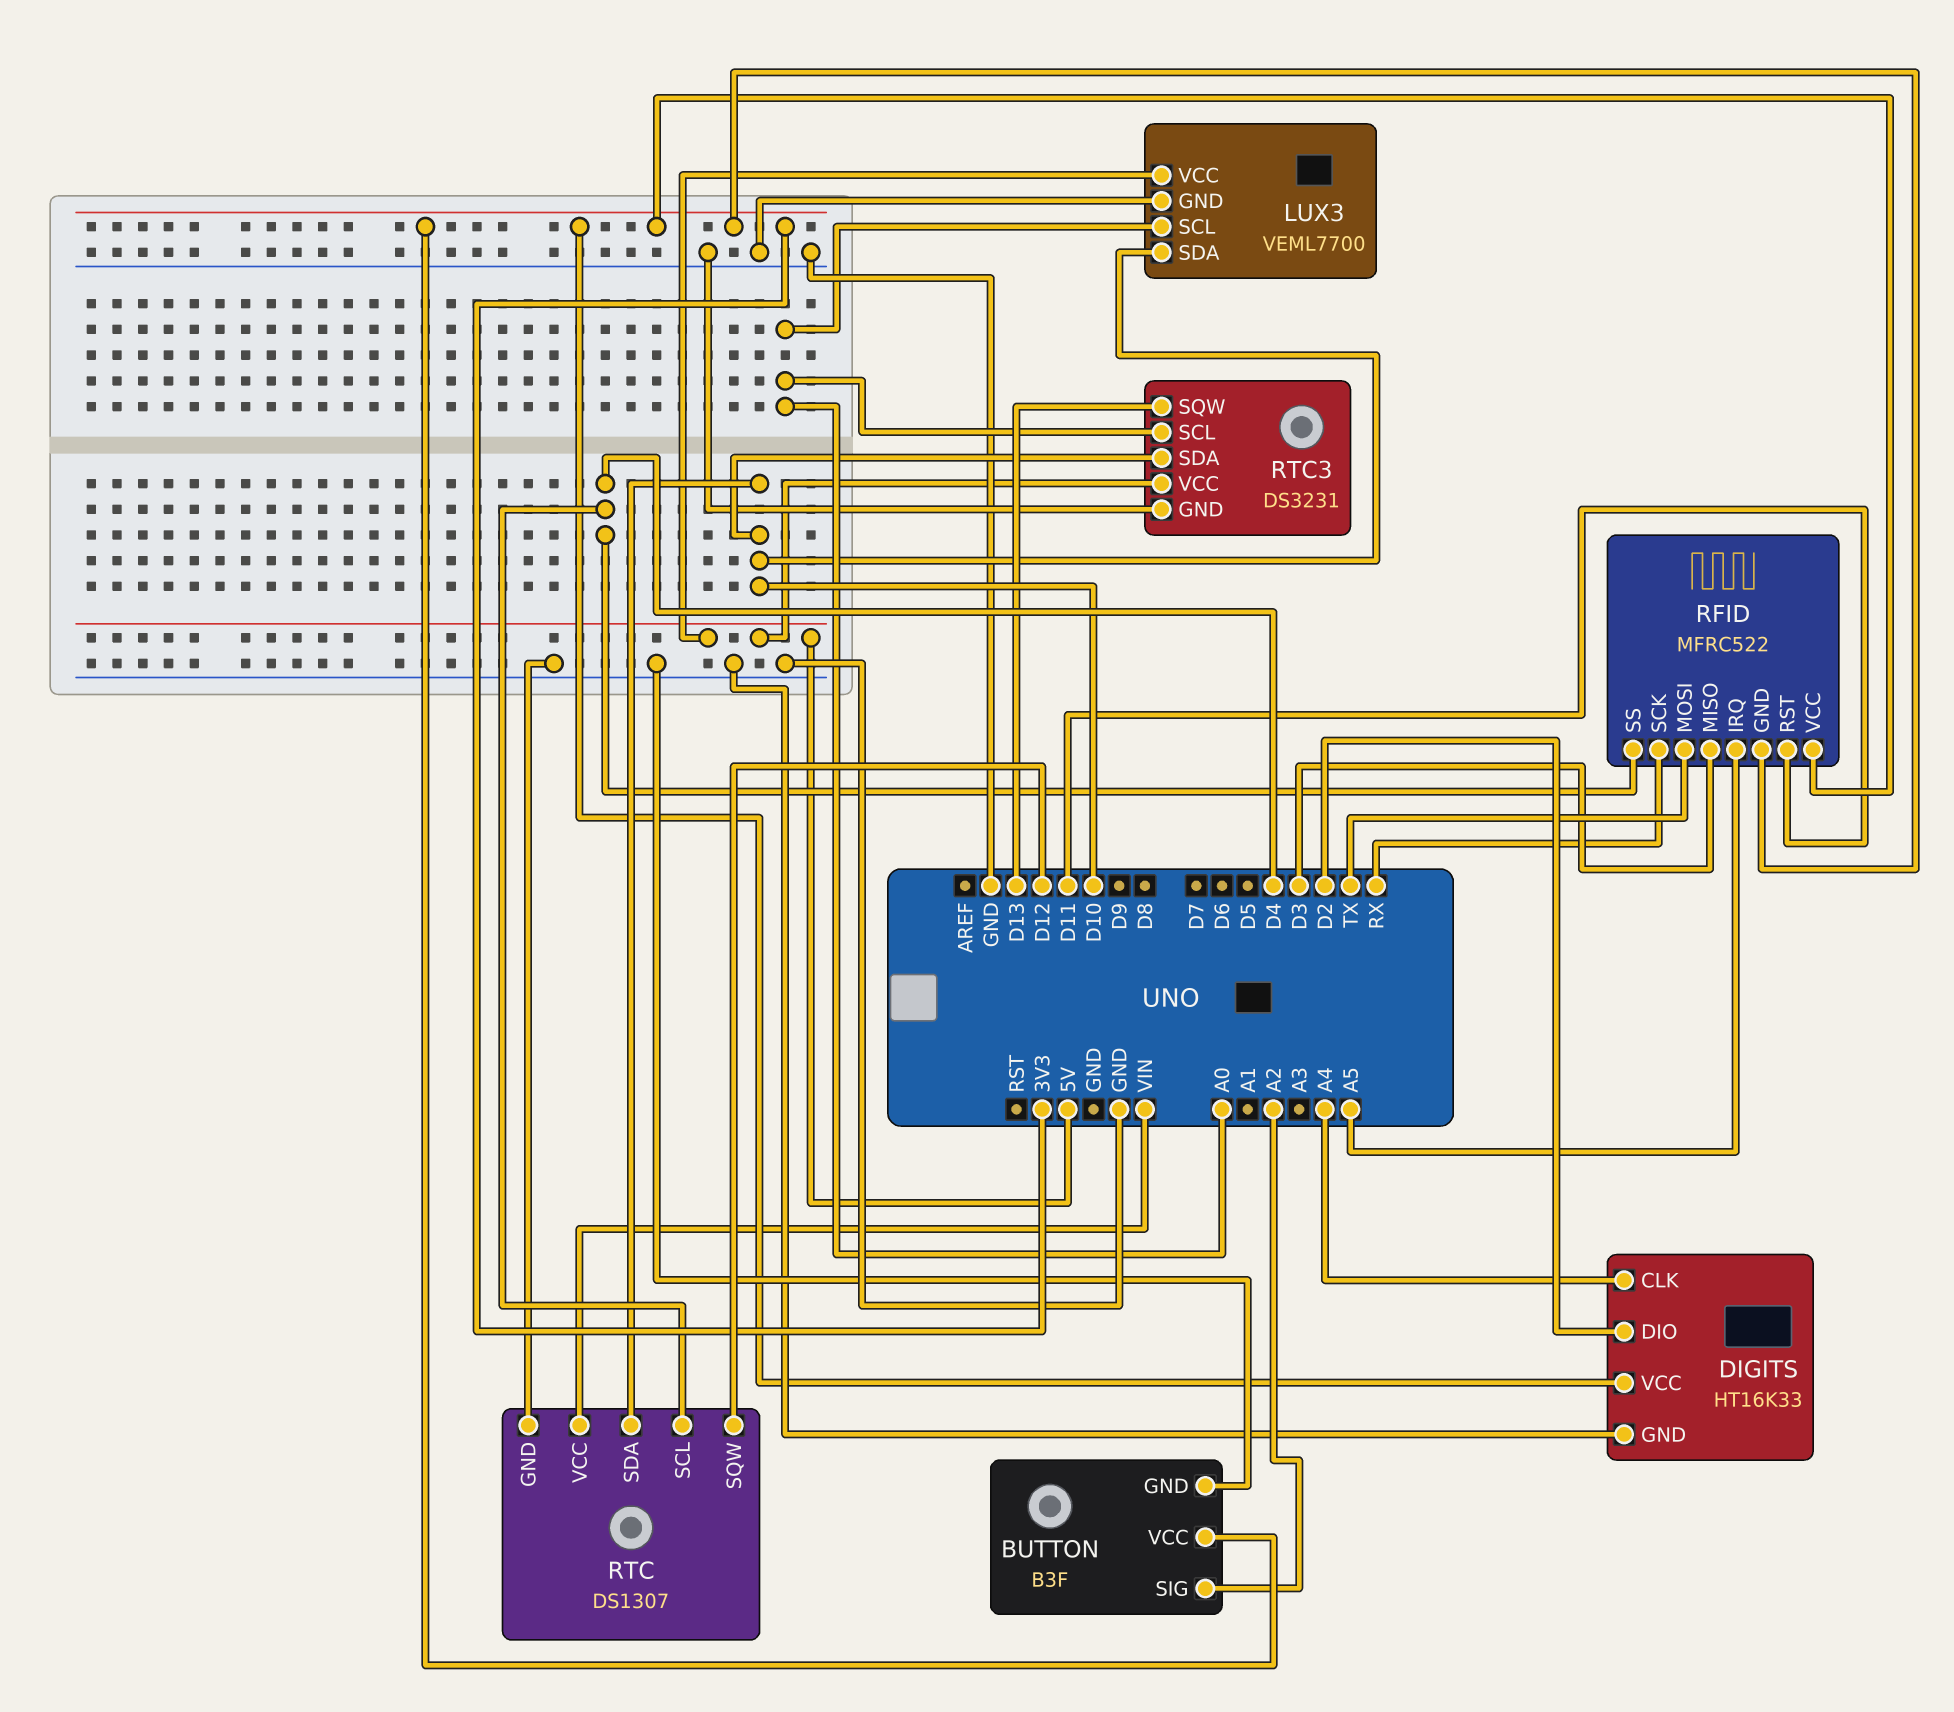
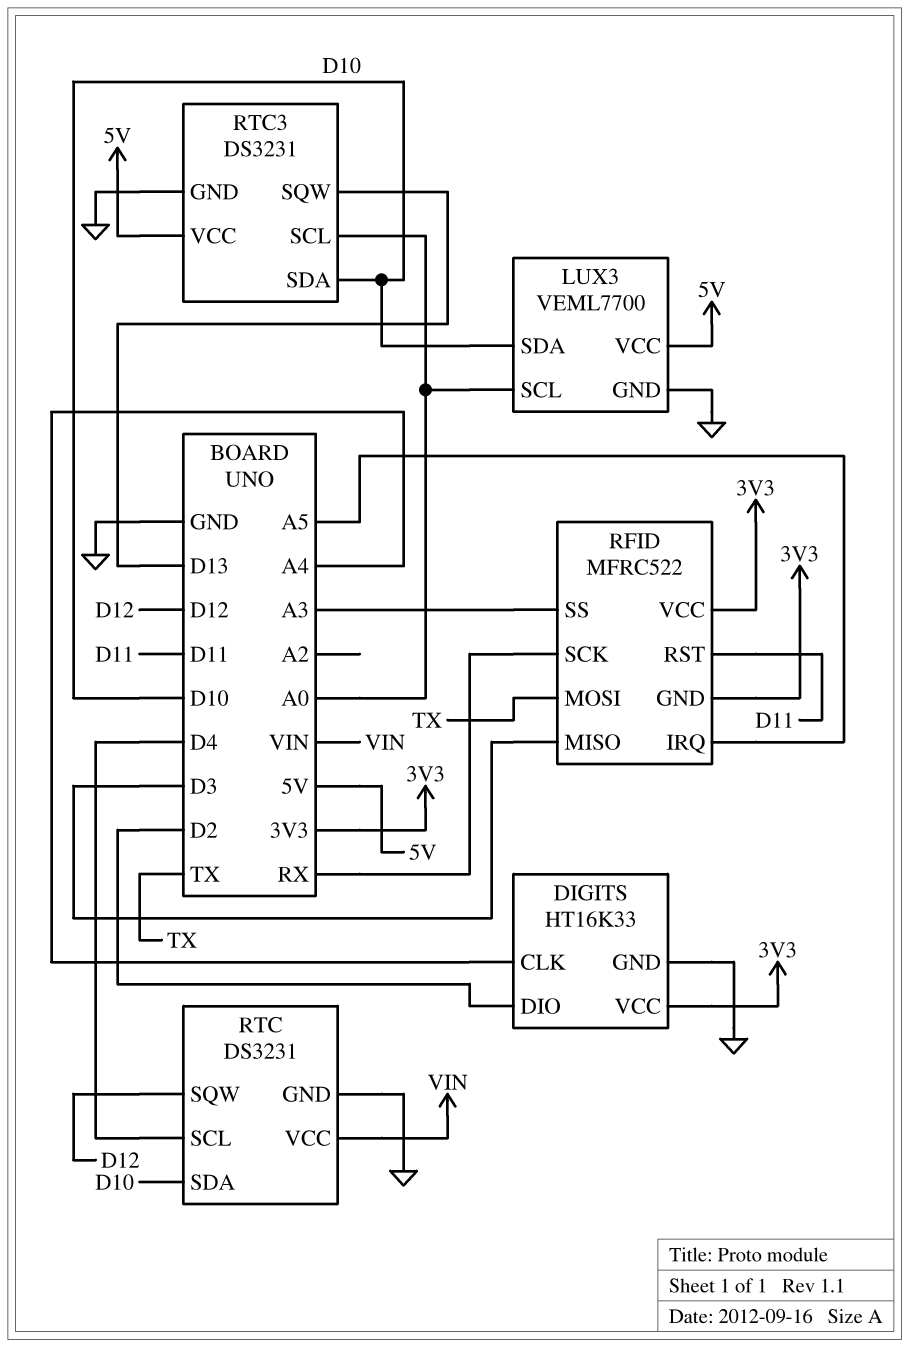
BUTTON: B3F -> none
BUTTON pin GND: GND -> none
BUTTON pin SIG: A2 -> none
BUTTON pin VCC: 3V3 -> none
RFID pin SS: D4 -> A3
RTC: DS1307 -> DS3231

